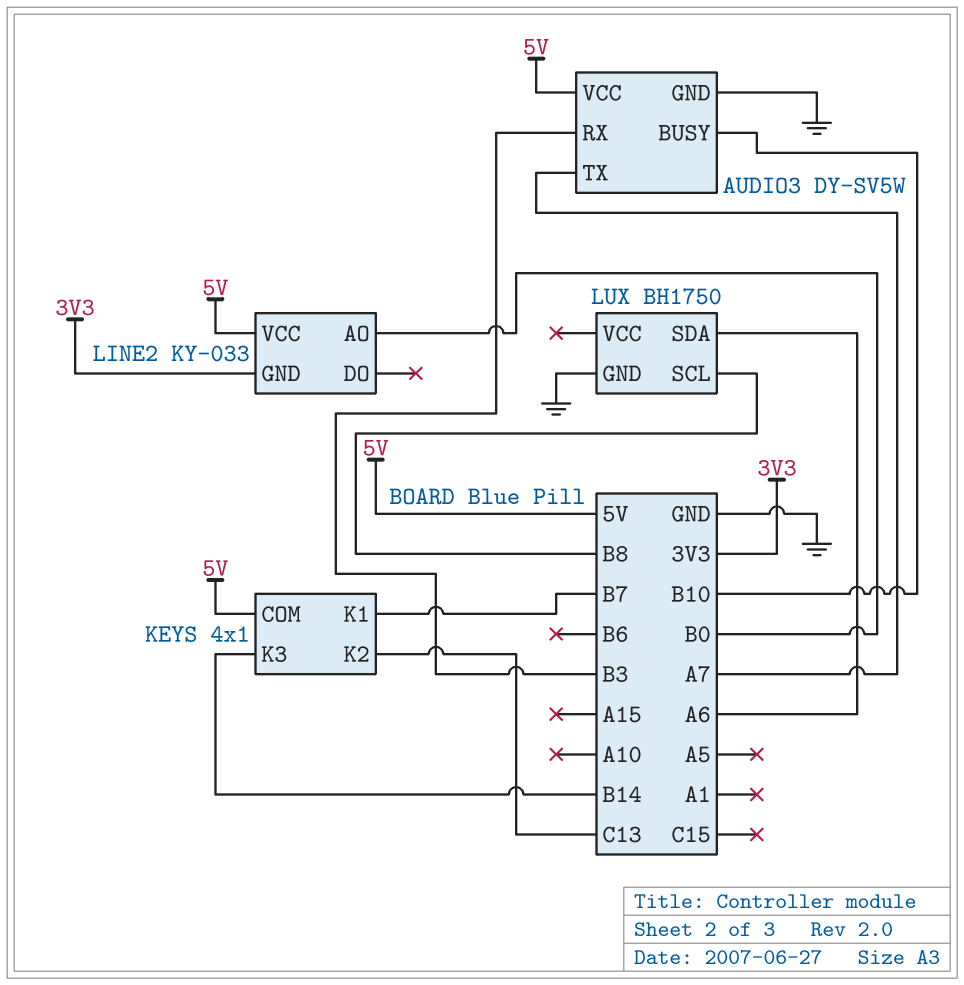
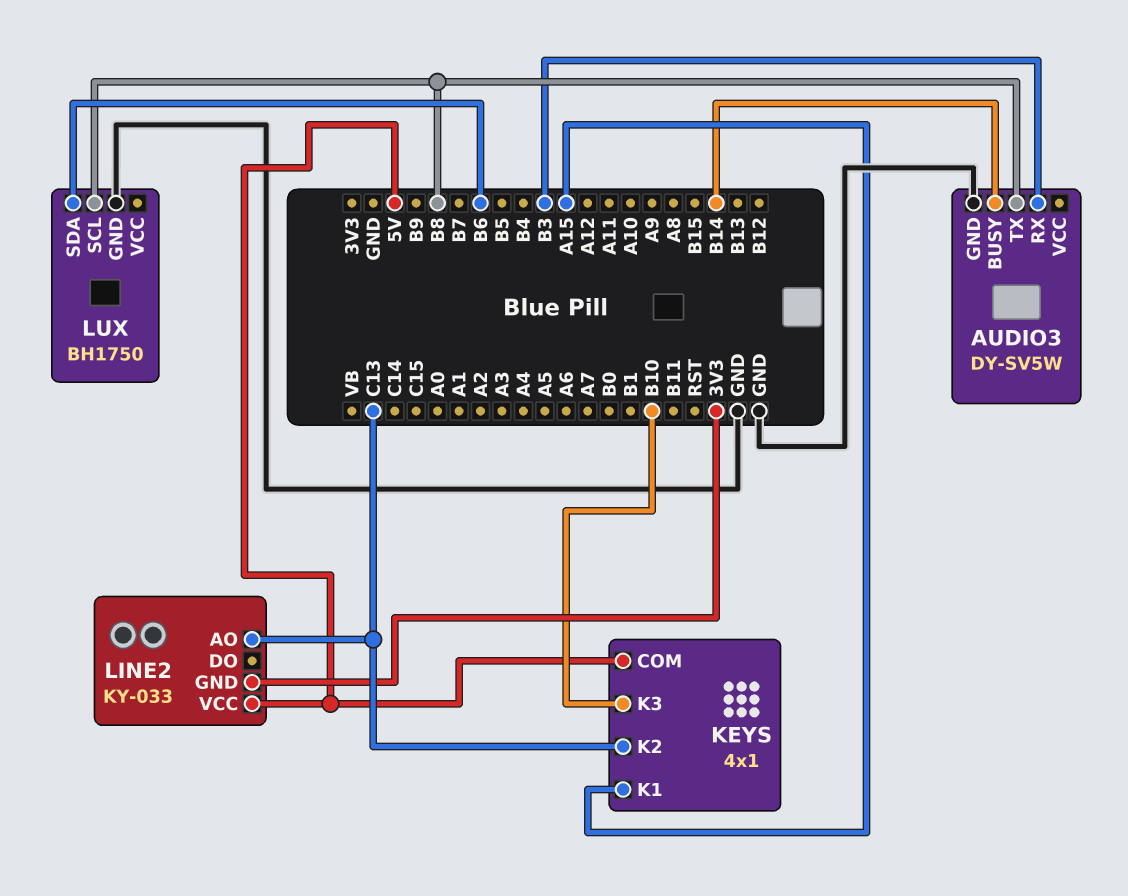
AUDIO3 pin BUSY: B10 -> B14
AUDIO3 pin TX: A7 -> B8
AUDIO3 pin VCC: 5V -> none
KEYS pin K1: B7 -> A15
KEYS pin K3: B14 -> B10
LINE2 pin AO: B0 -> C13
LUX pin SDA: A6 -> B6

